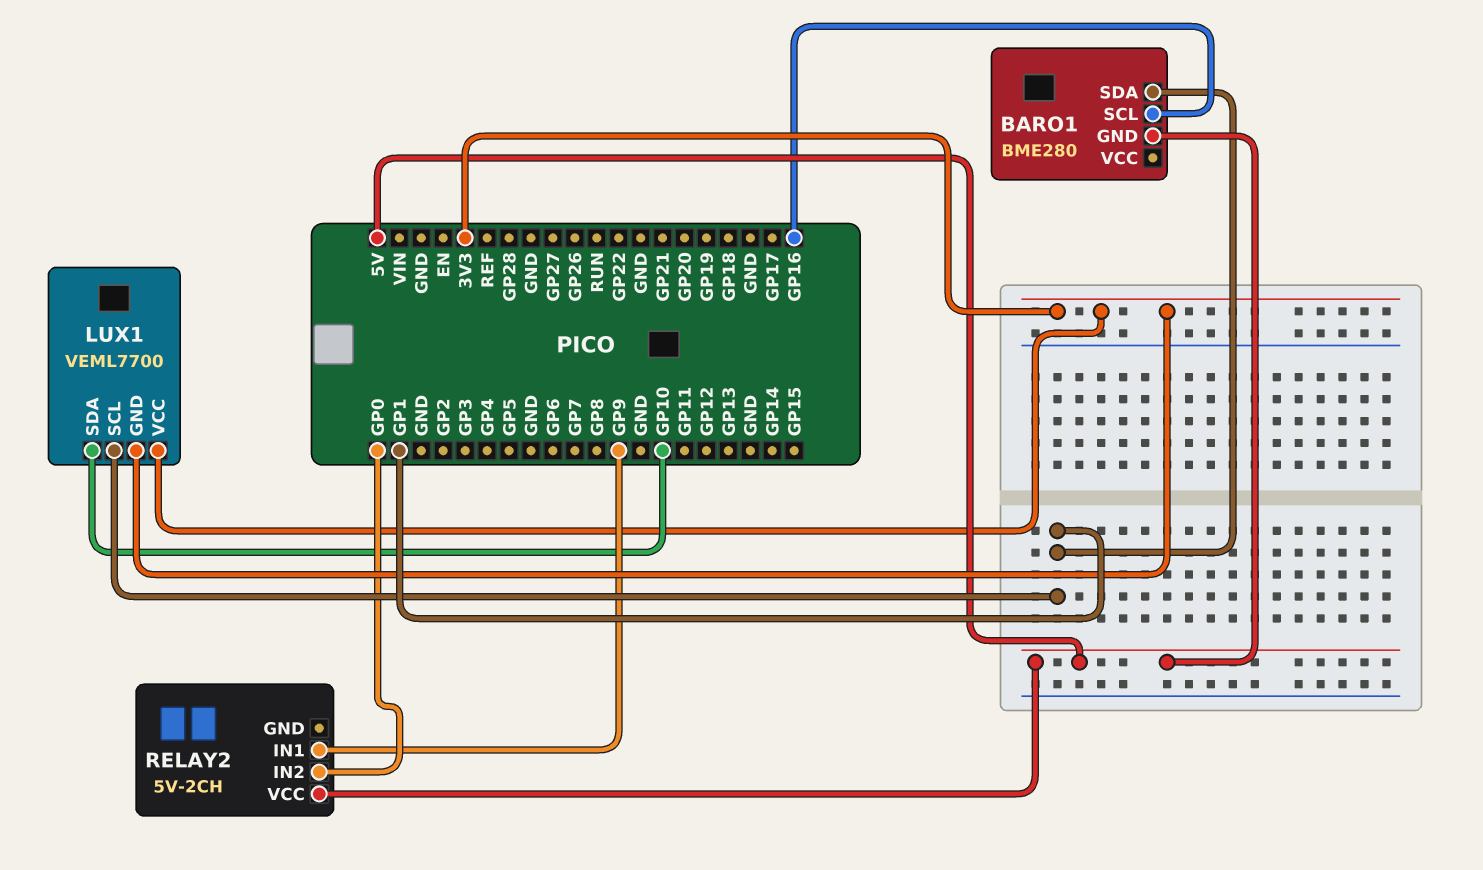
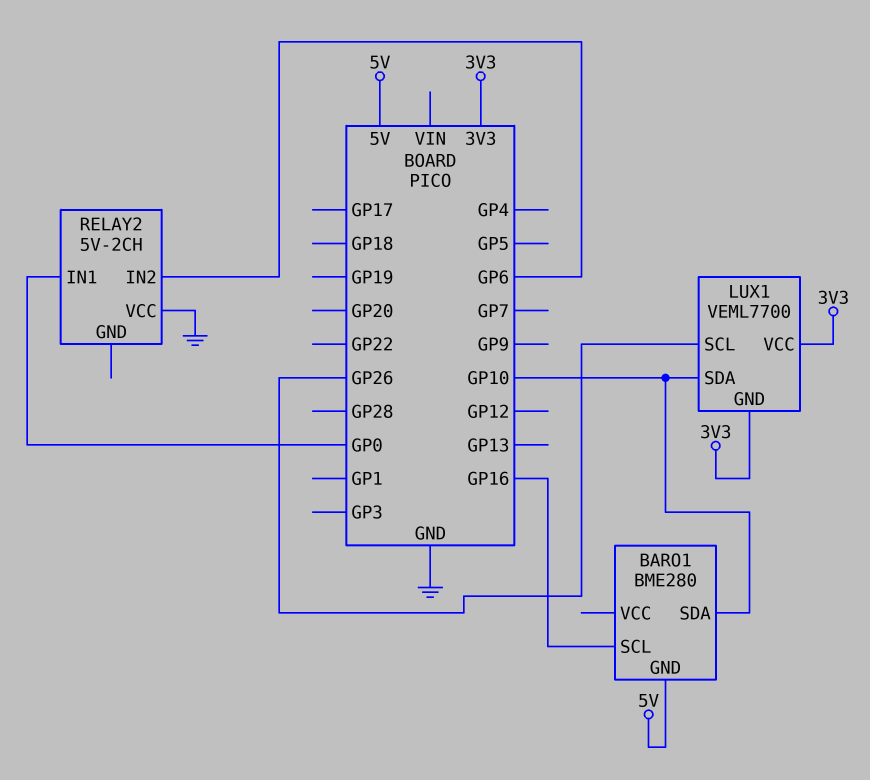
BARO1 pin SDA: GP1 -> GP10
LUX1 pin SCL: GP1 -> GP26
RELAY2 pin IN1: GP9 -> GP0
RELAY2 pin IN2: GP0 -> GP6
RELAY2 pin VCC: 5V -> GND

